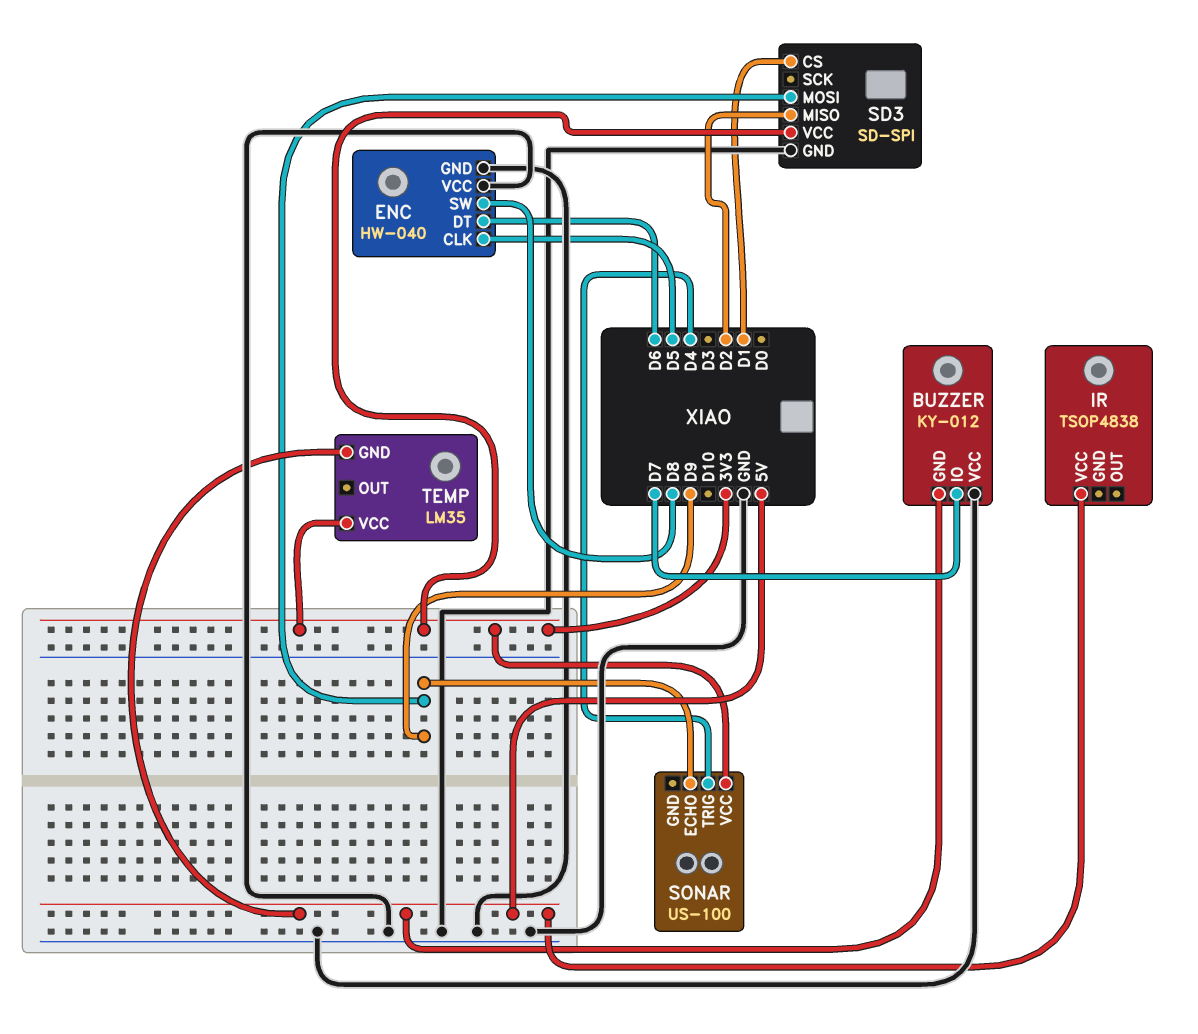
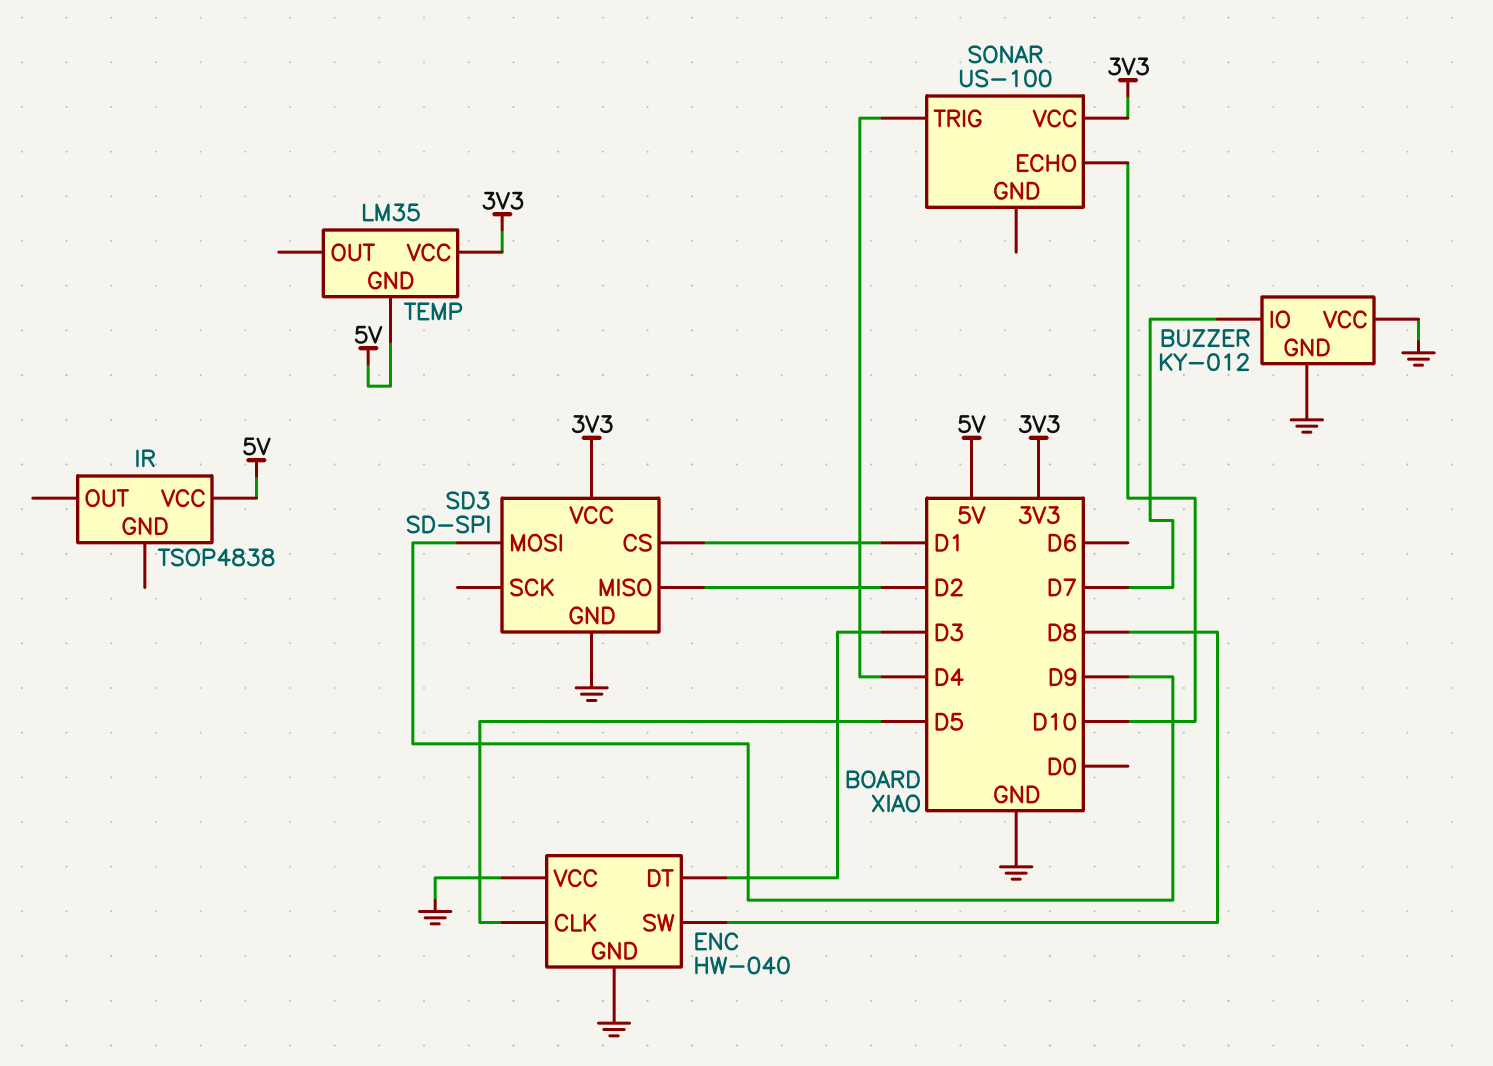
BUZZER pin GND: 5V -> GND
ENC pin DT: D6 -> D3
SONAR pin ECHO: D9 -> D10

